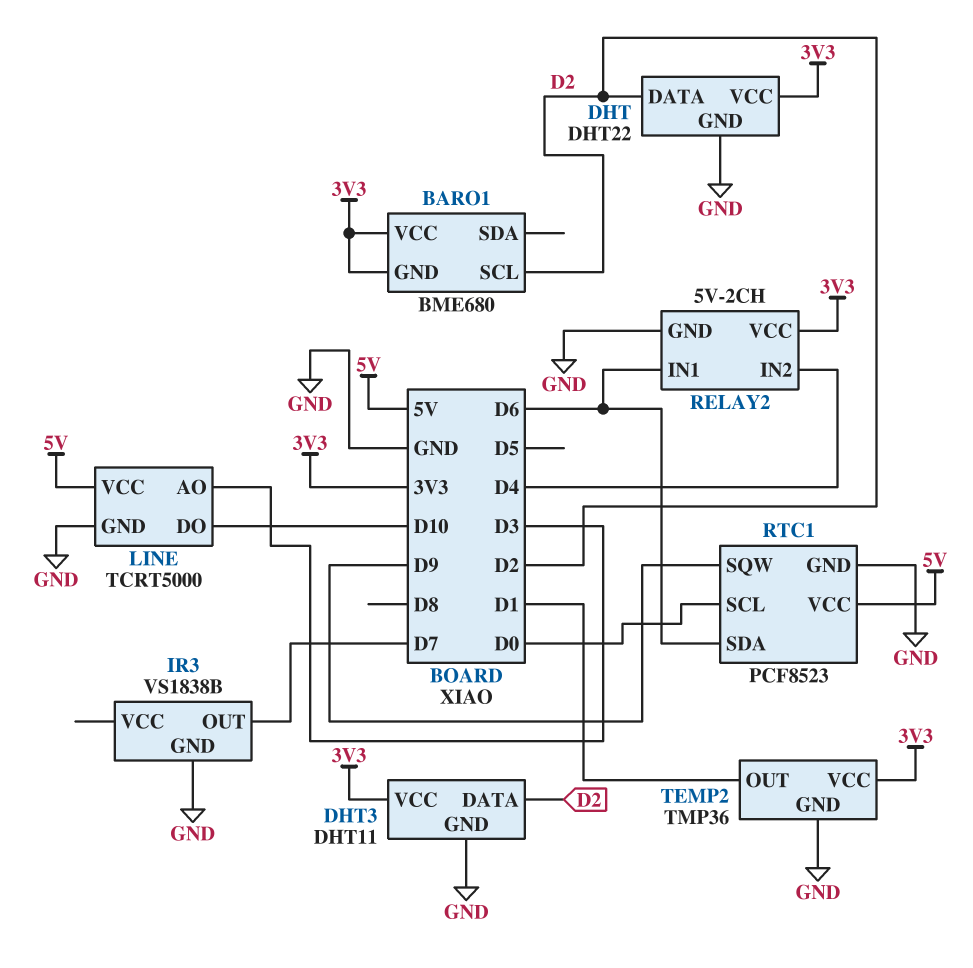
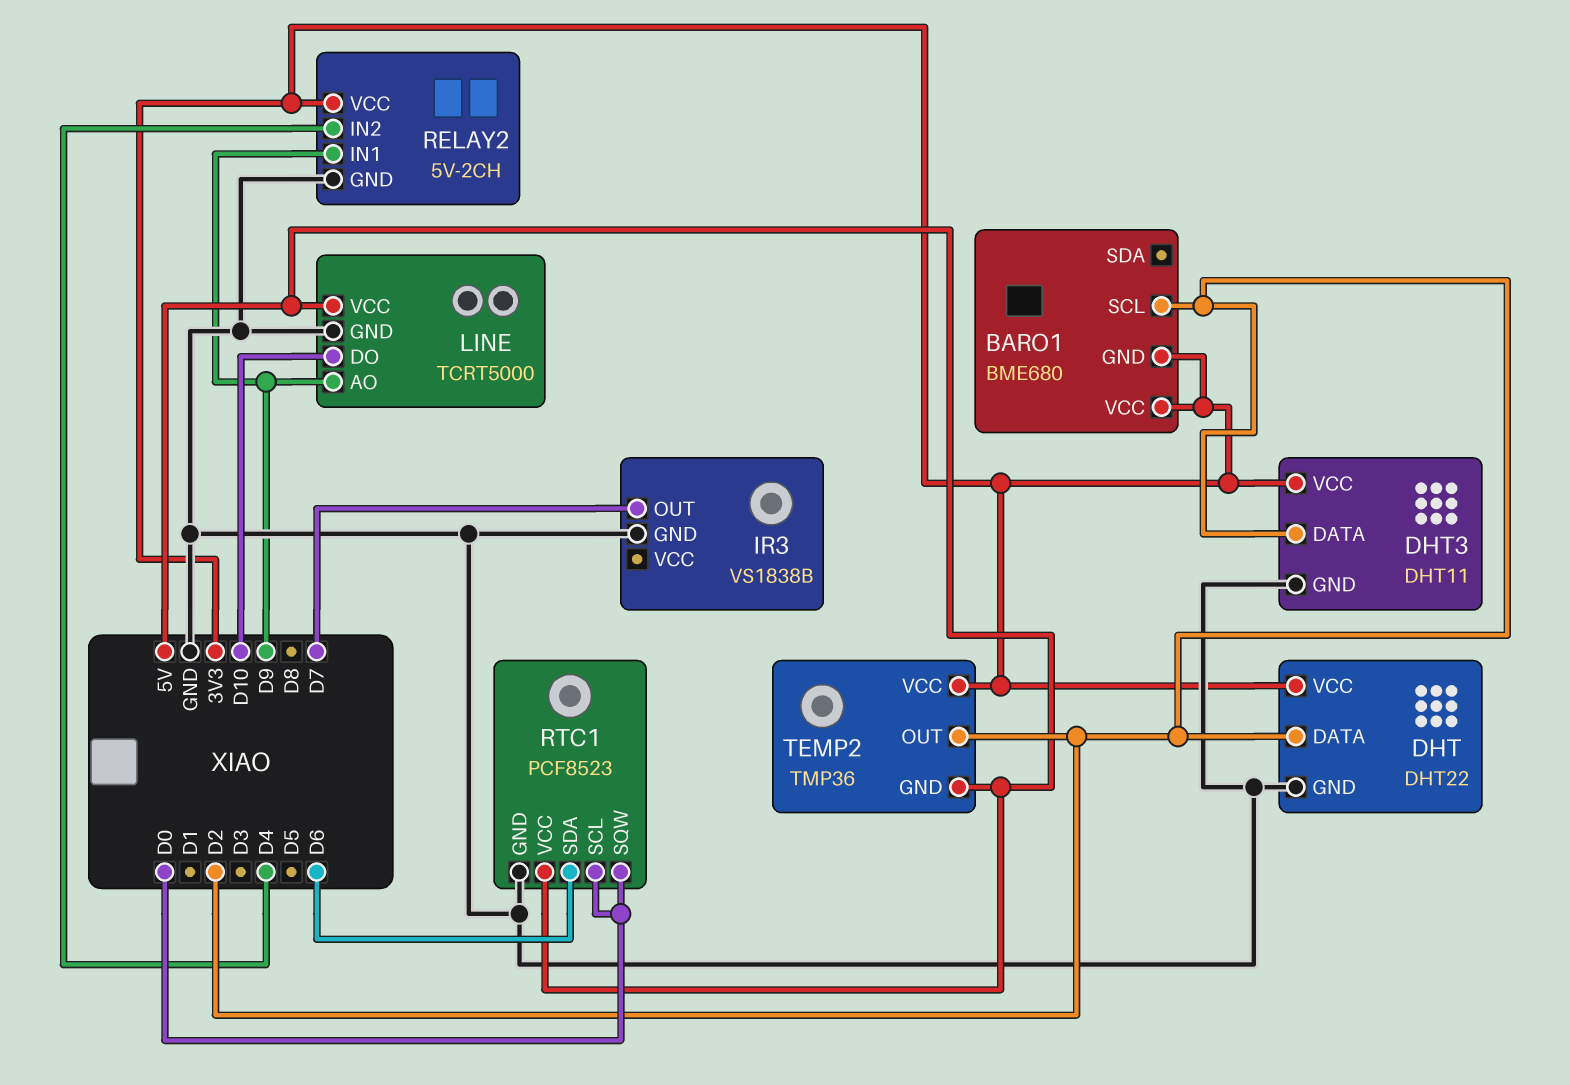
LINE pin AO: D3 -> D9
RELAY2 pin IN1: D6 -> D9
RTC1 pin SQW: D9 -> D0
TEMP2 pin GND: GND -> 5V
TEMP2 pin OUT: D1 -> D2

